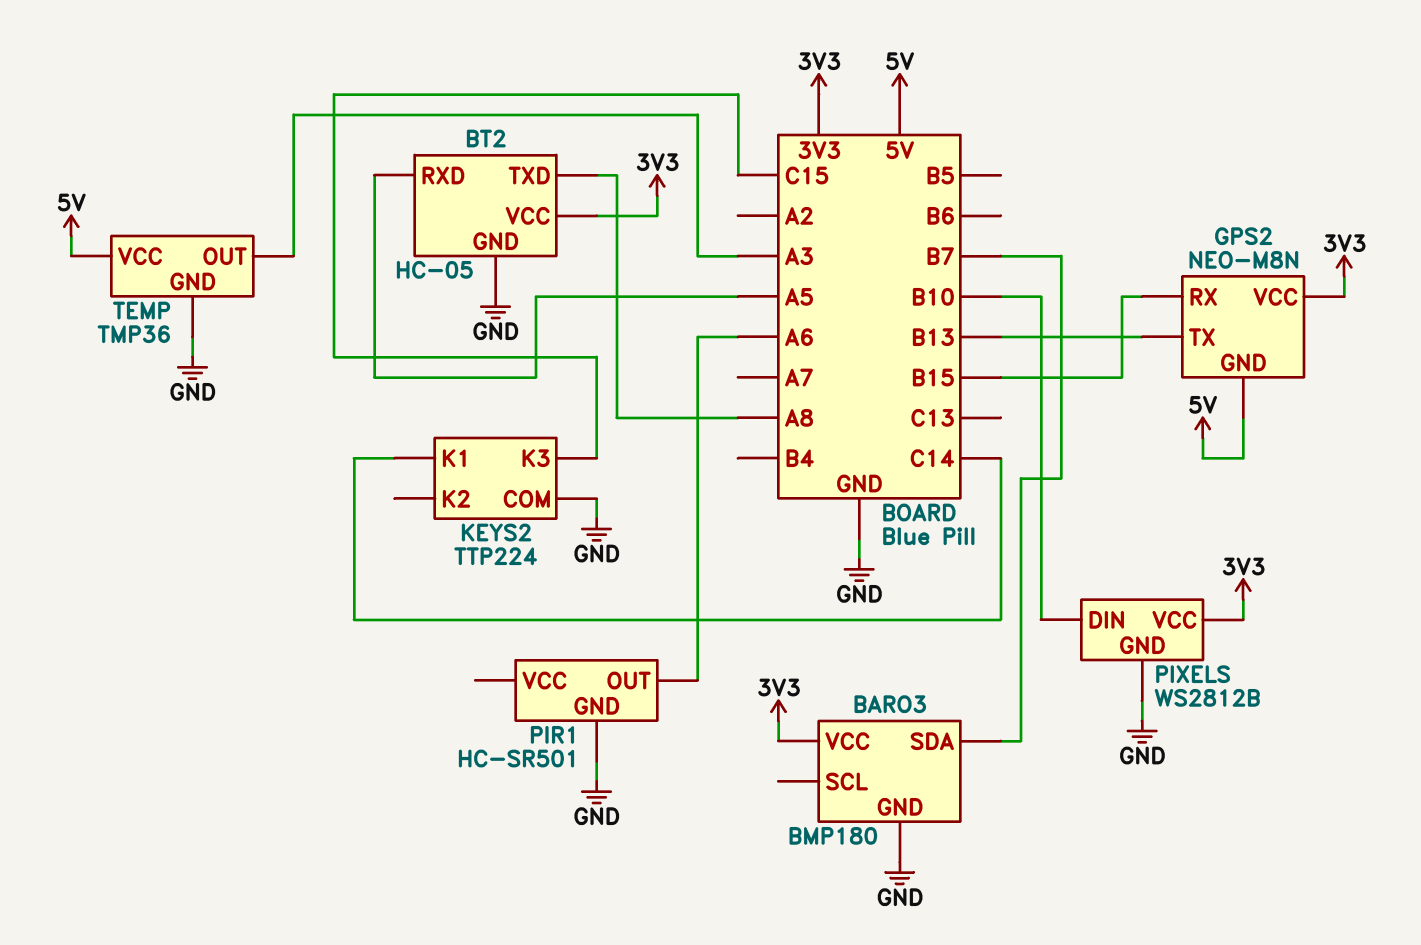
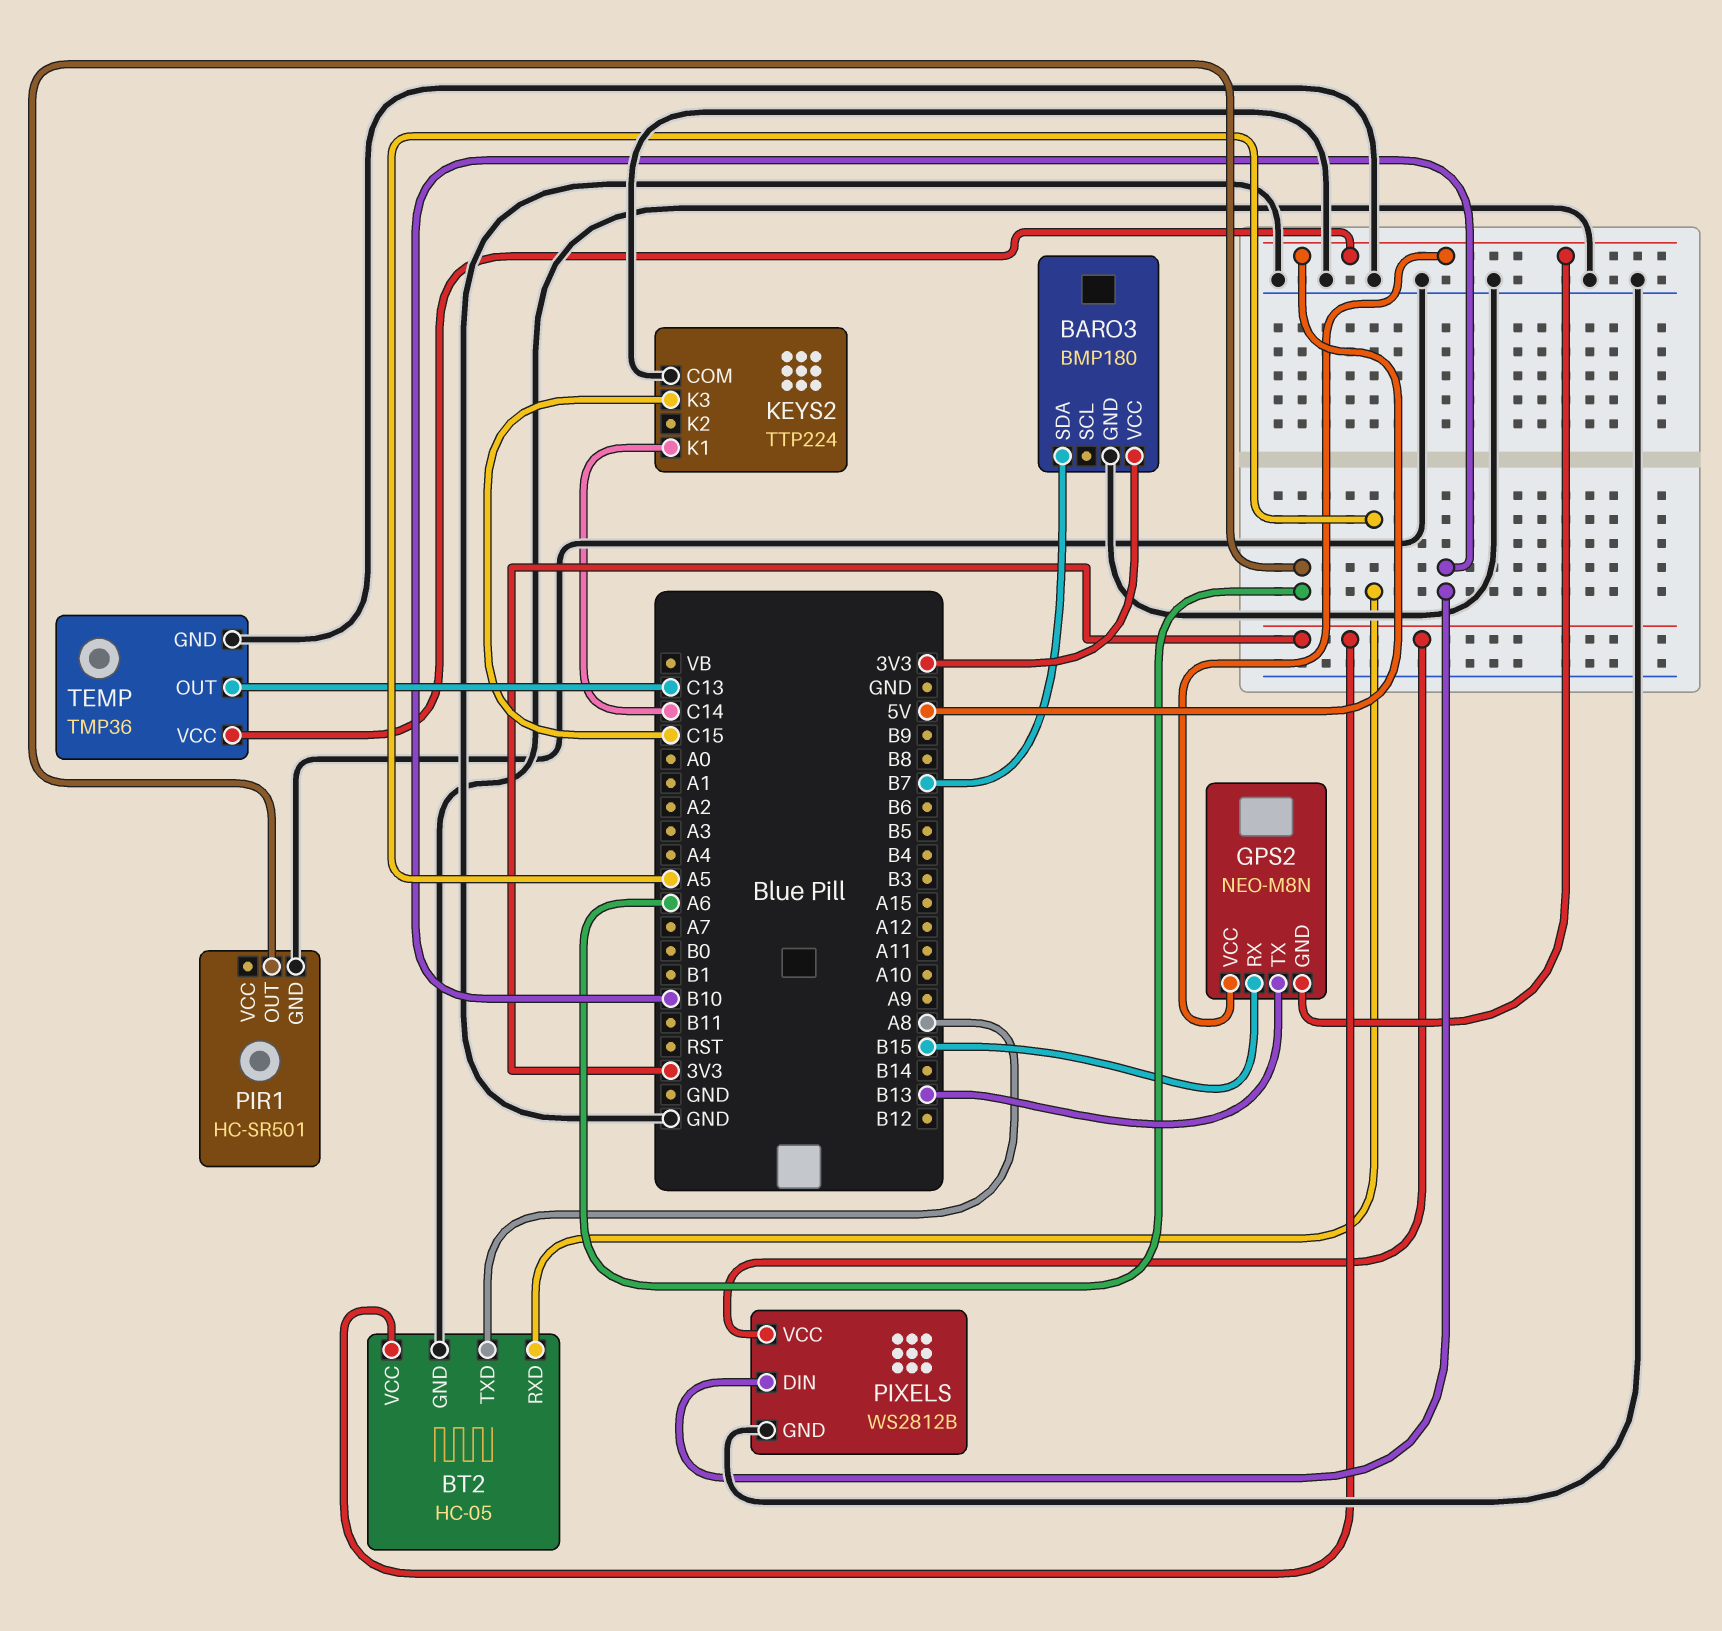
GPS2 pin VCC: 3V3 -> 5V
TEMP pin OUT: A3 -> C13

